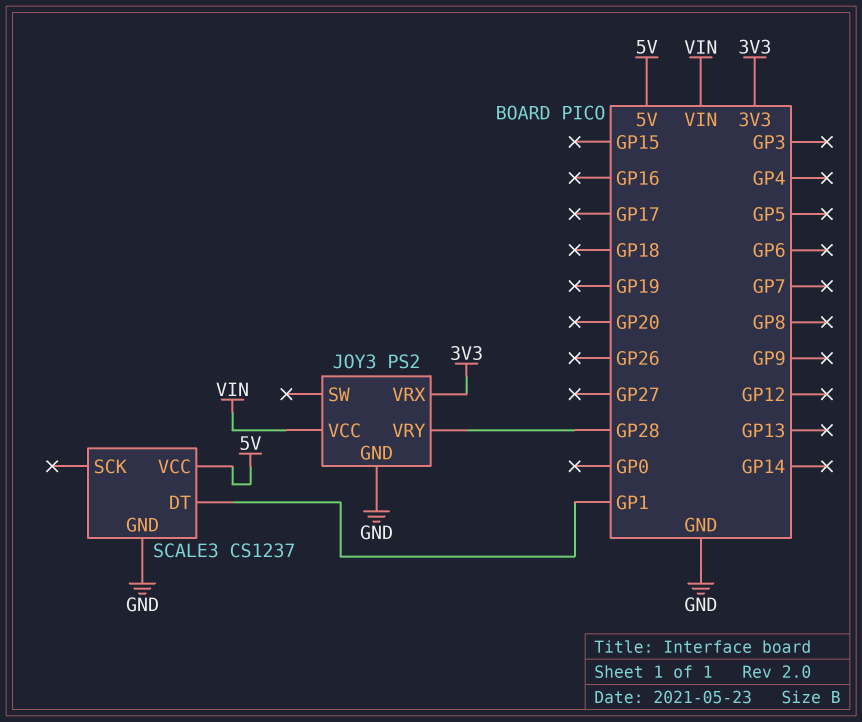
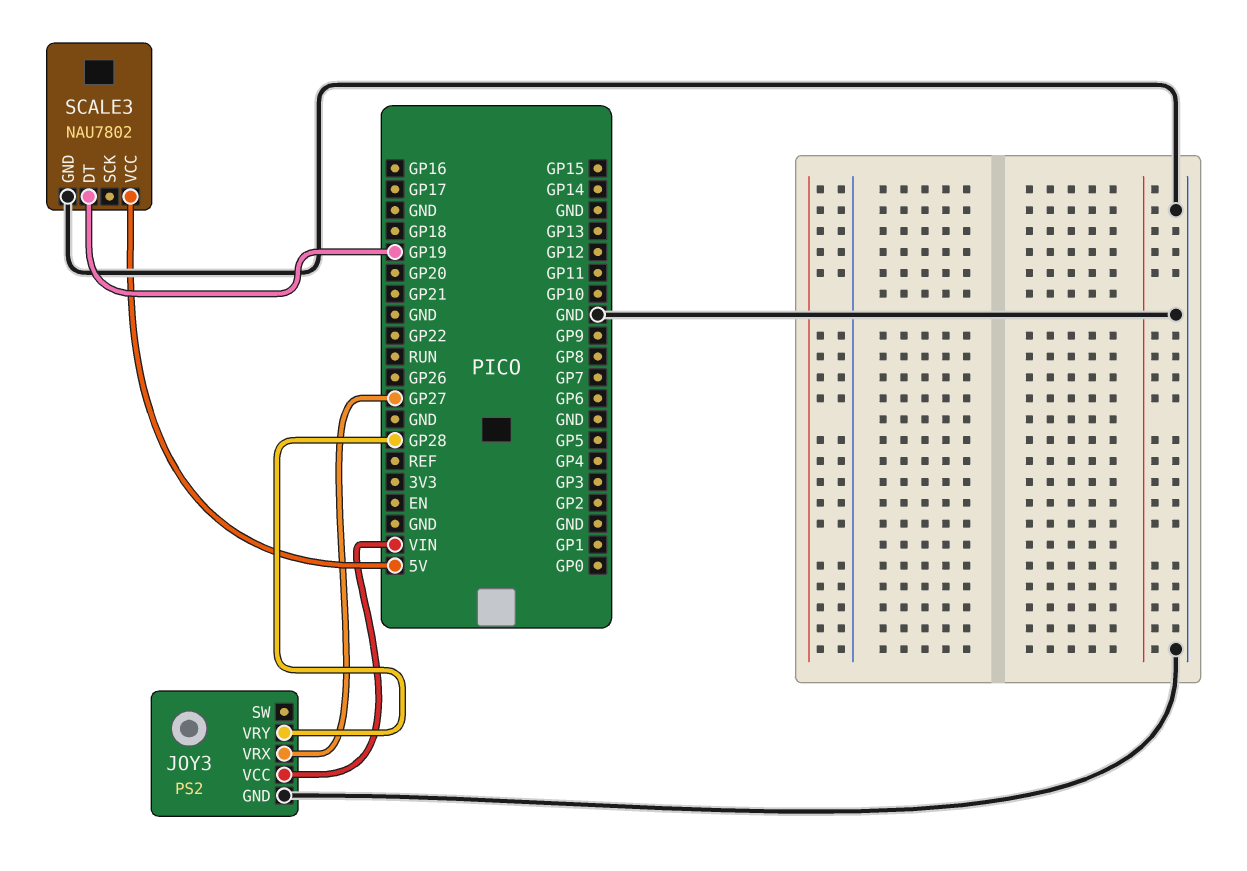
JOY3 pin VRX: 3V3 -> GP27
SCALE3: CS1237 -> NAU7802
SCALE3 pin DT: GP1 -> GP19

